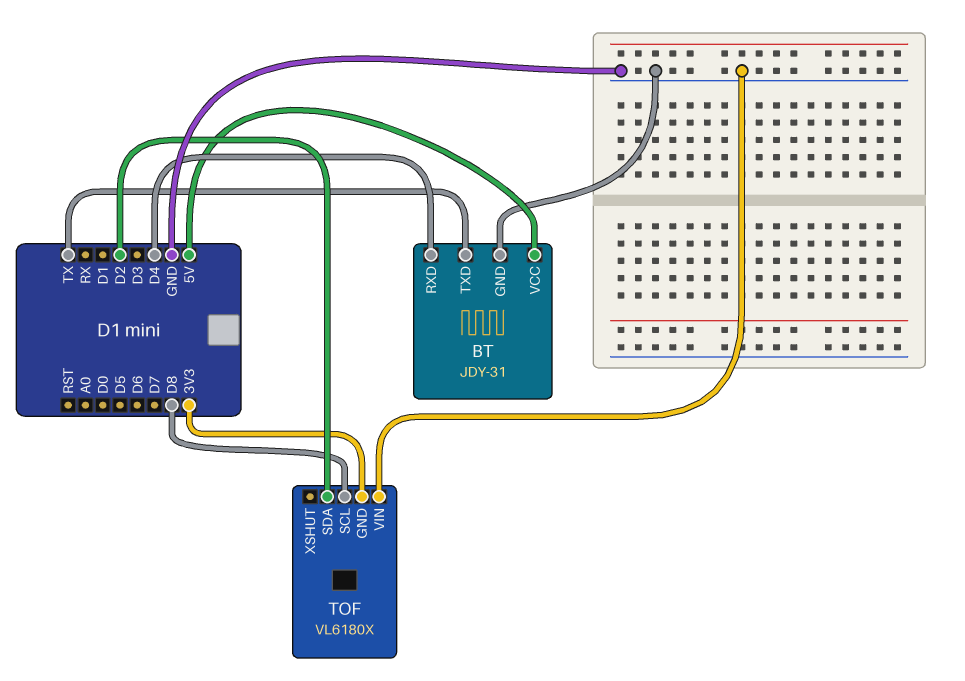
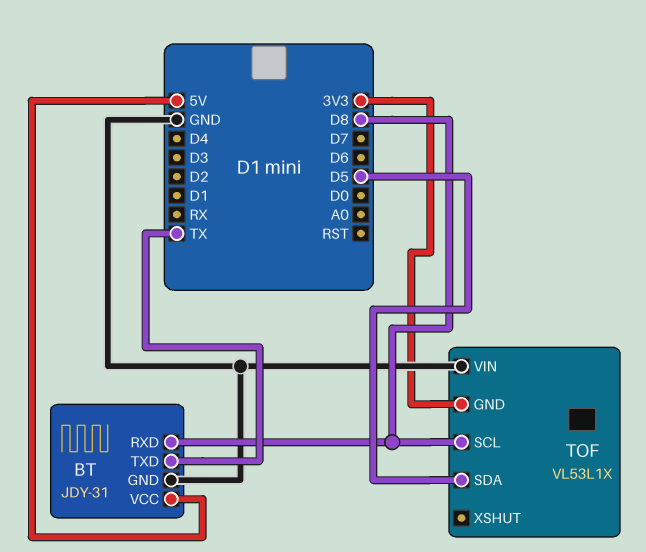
BT pin RXD: D4 -> D8
TOF: VL6180X -> VL53L1X
TOF pin SDA: D2 -> D5

